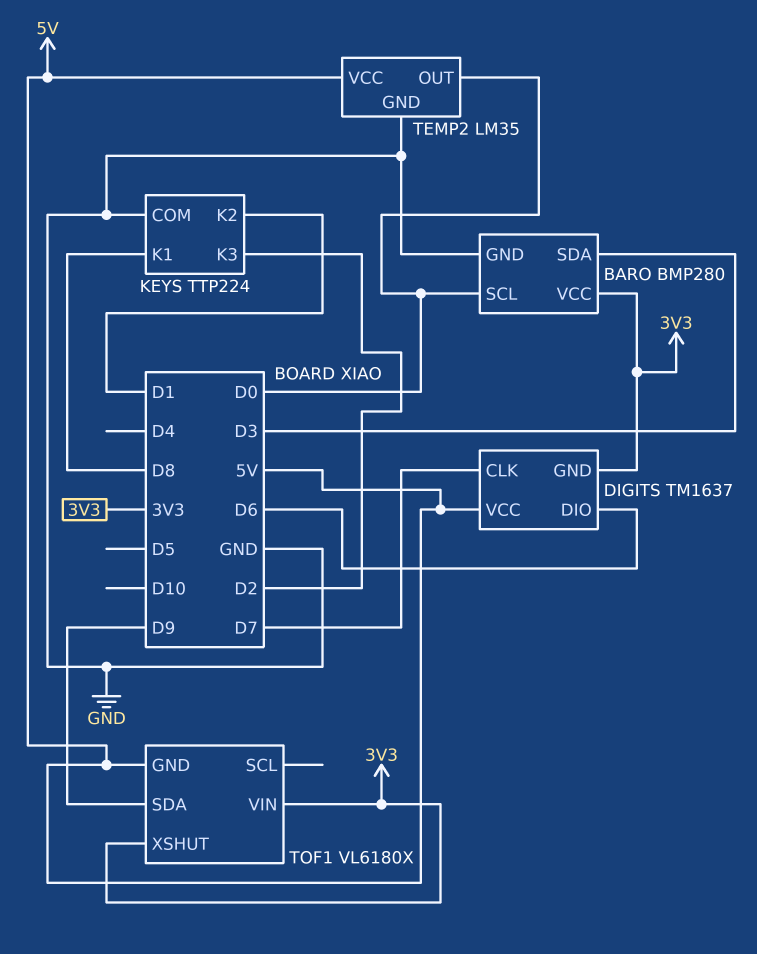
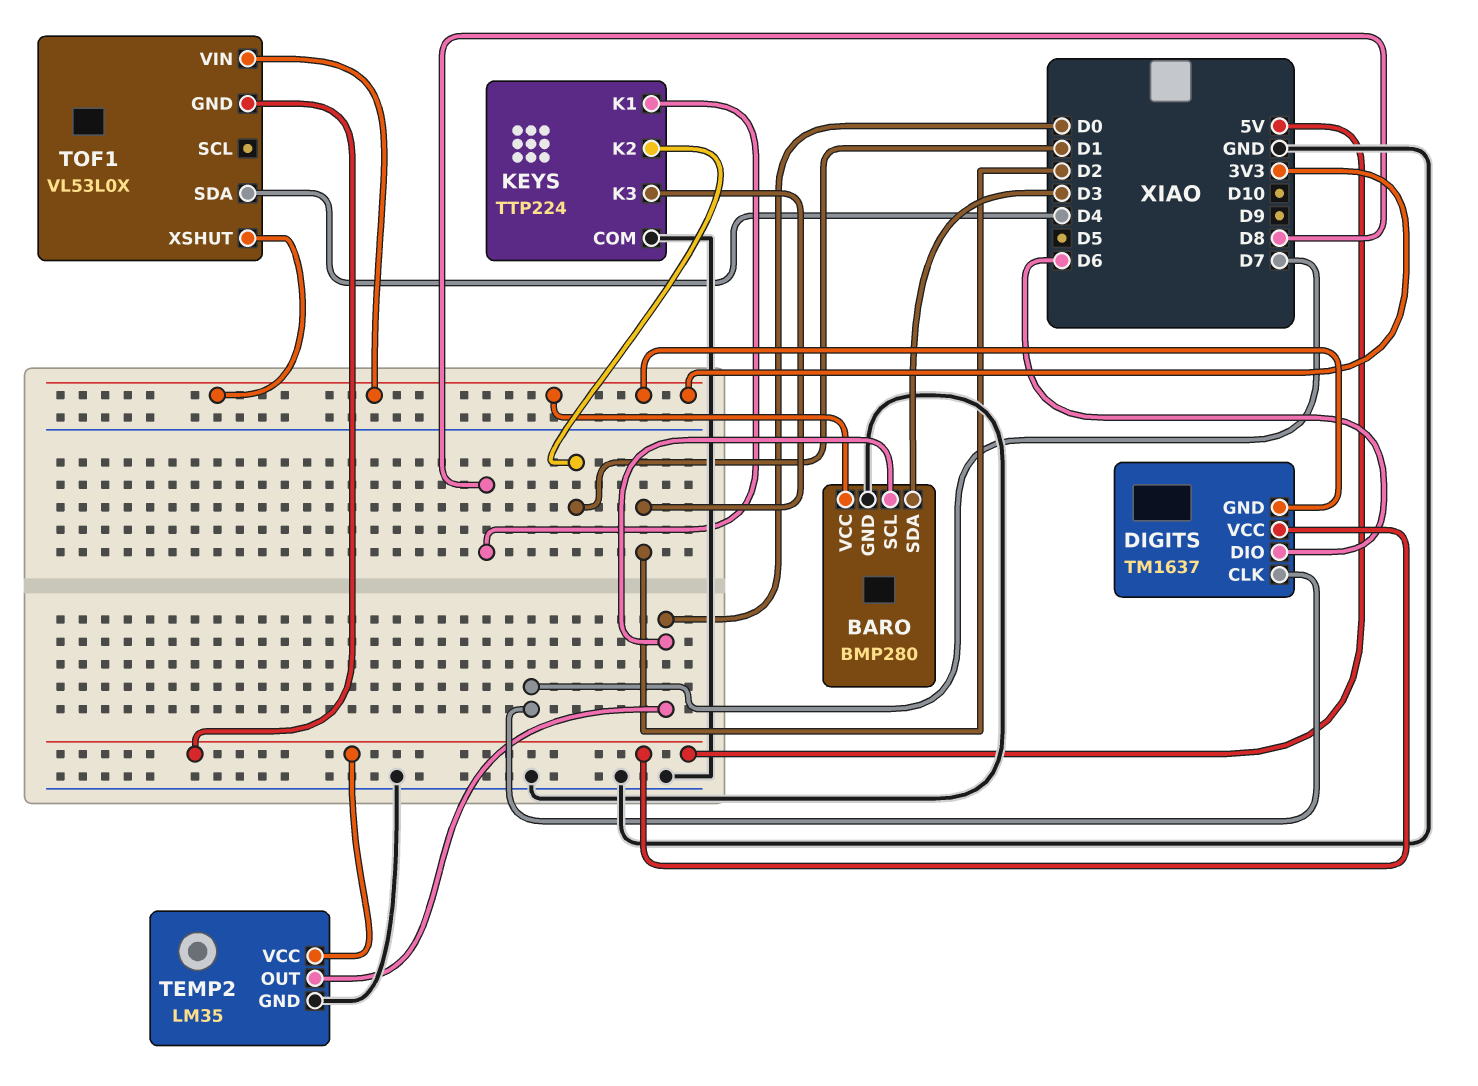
TOF1: VL6180X -> VL53L0X
TOF1 pin SDA: D9 -> D4

